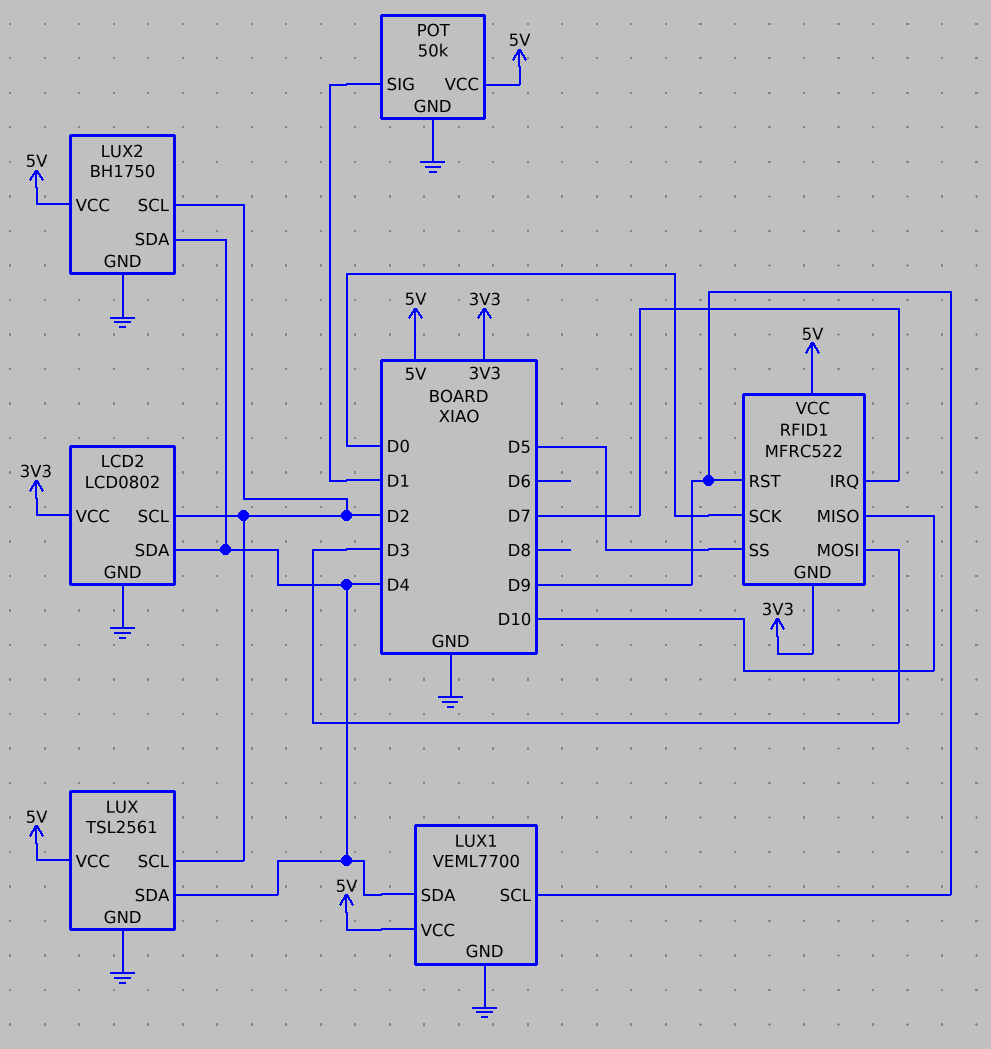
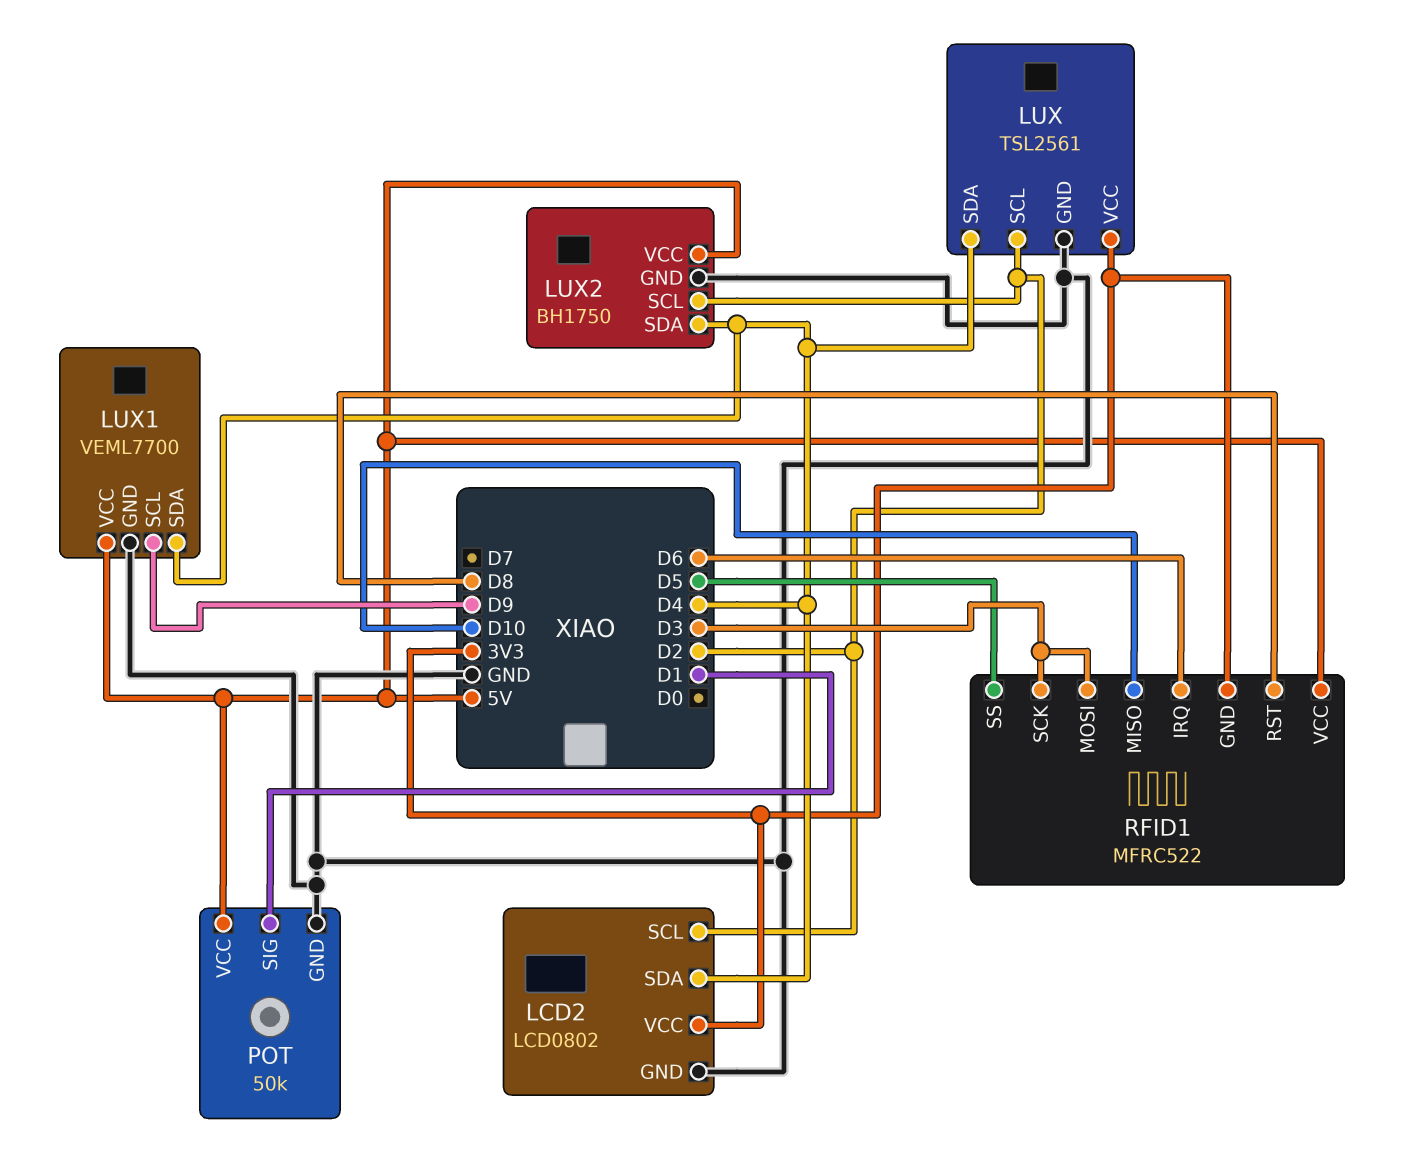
LUX pin VCC: 5V -> 3V3
RFID1 pin IRQ: D7 -> D6
RFID1 pin RST: D9 -> D8
RFID1 pin SCK: D0 -> D3

